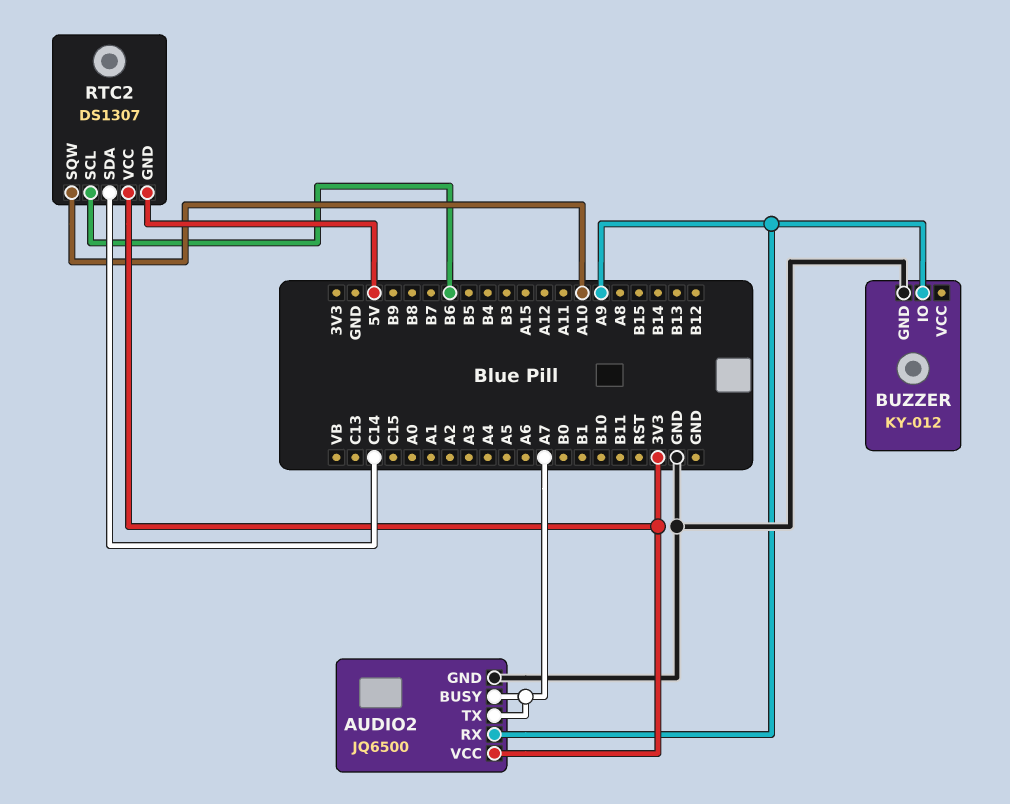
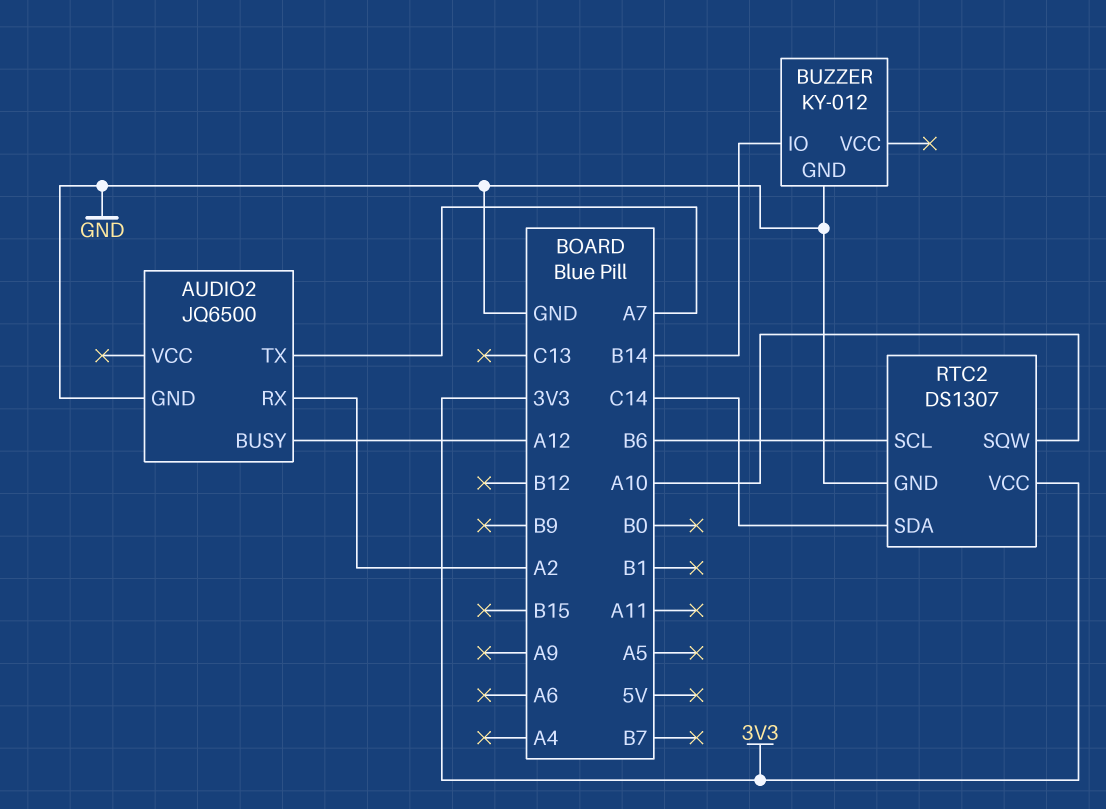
AUDIO2 pin BUSY: A7 -> A12
AUDIO2 pin RX: A9 -> A2
AUDIO2 pin VCC: 3V3 -> none
BUZZER pin IO: A9 -> B14
RTC2 pin GND: 5V -> GND

